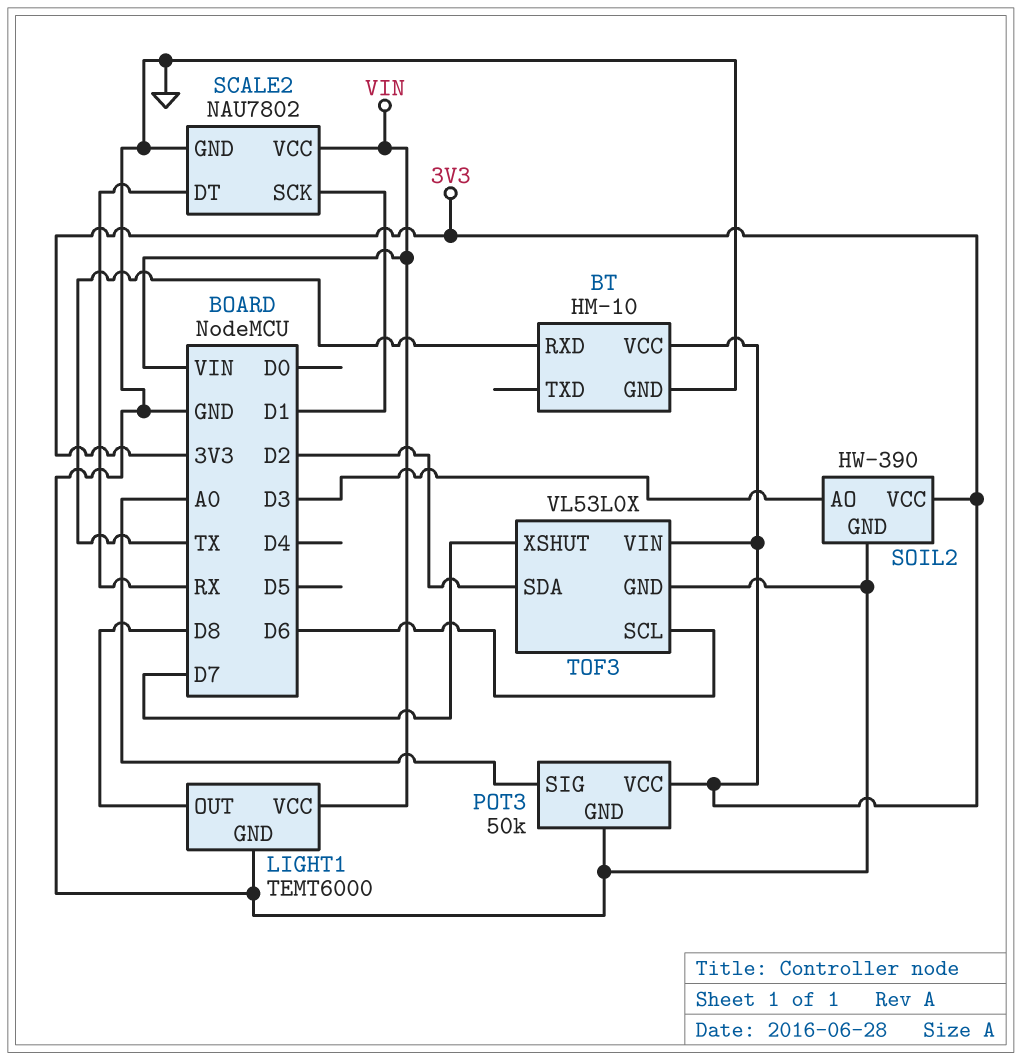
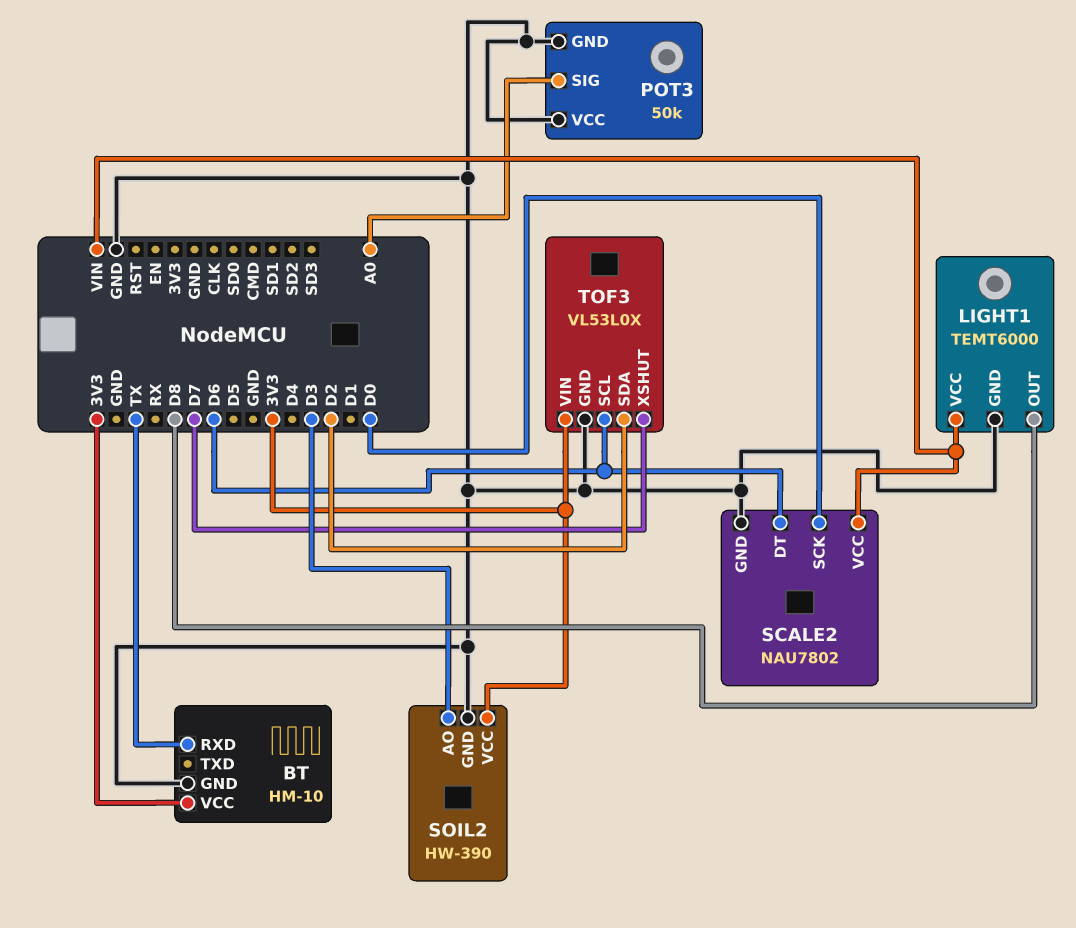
POT3 pin VCC: 3V3 -> GND
SCALE2 pin DT: RX -> D6
SCALE2 pin SCK: D1 -> D0

